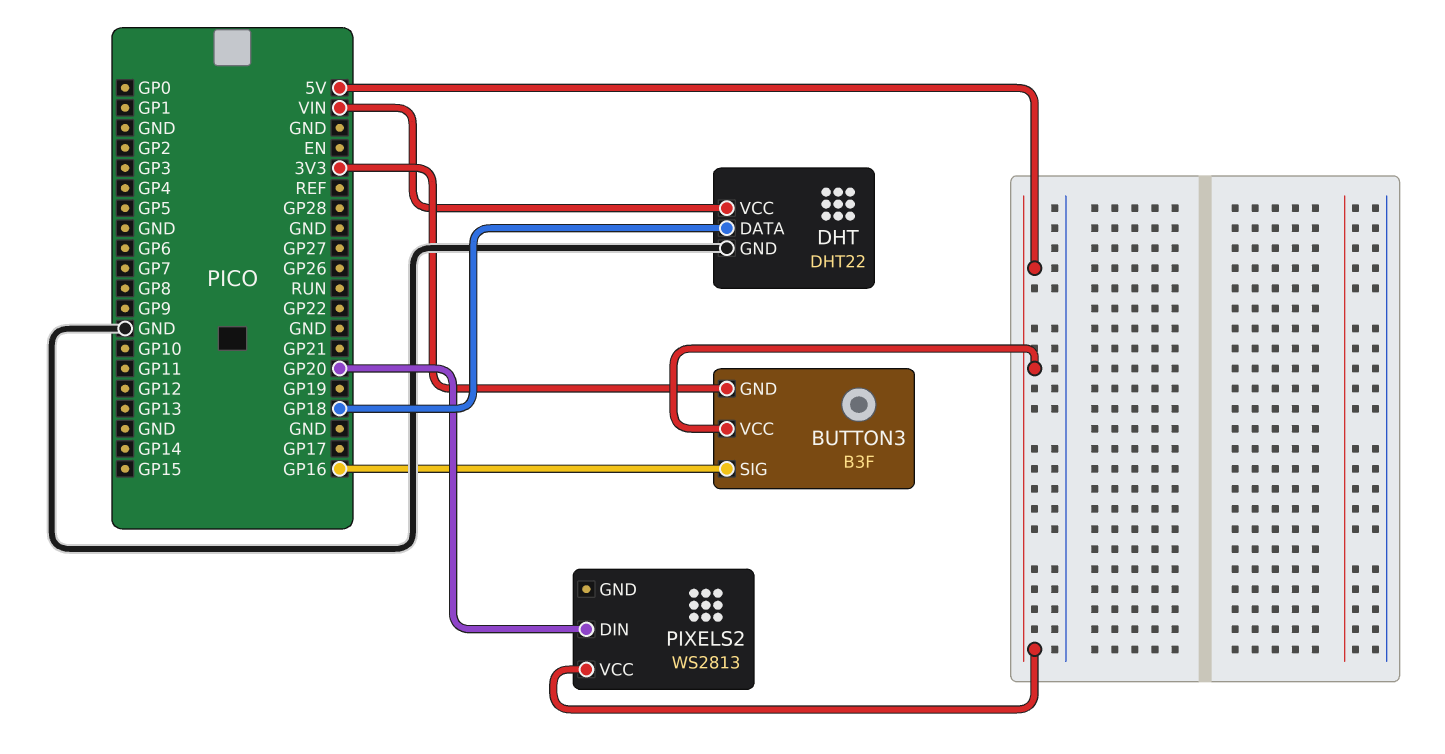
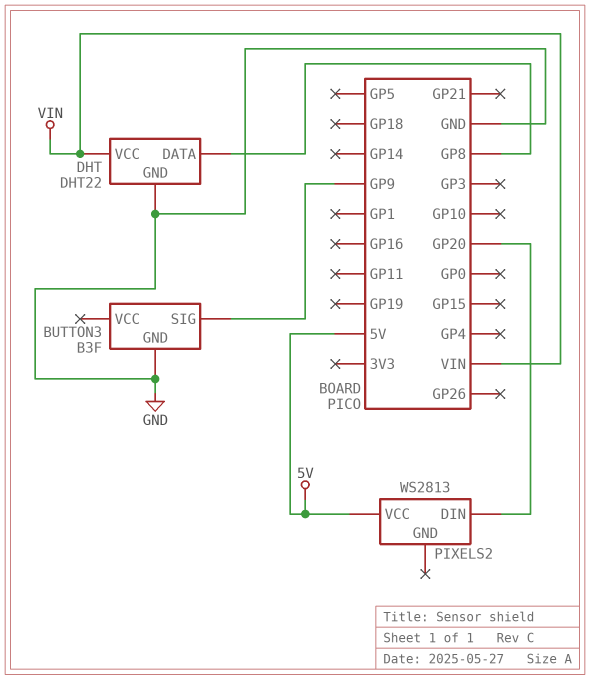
BUTTON3 pin GND: 3V3 -> GND
BUTTON3 pin SIG: GP16 -> GP9
BUTTON3 pin VCC: 5V -> none
DHT pin DATA: GP18 -> GP8

